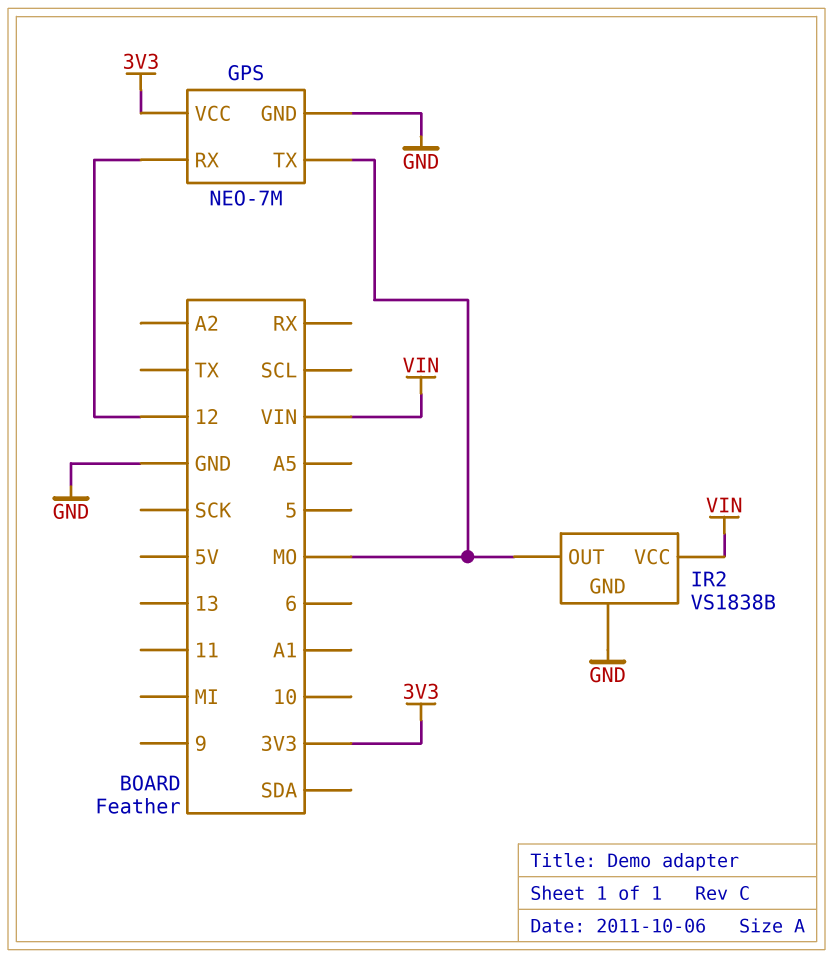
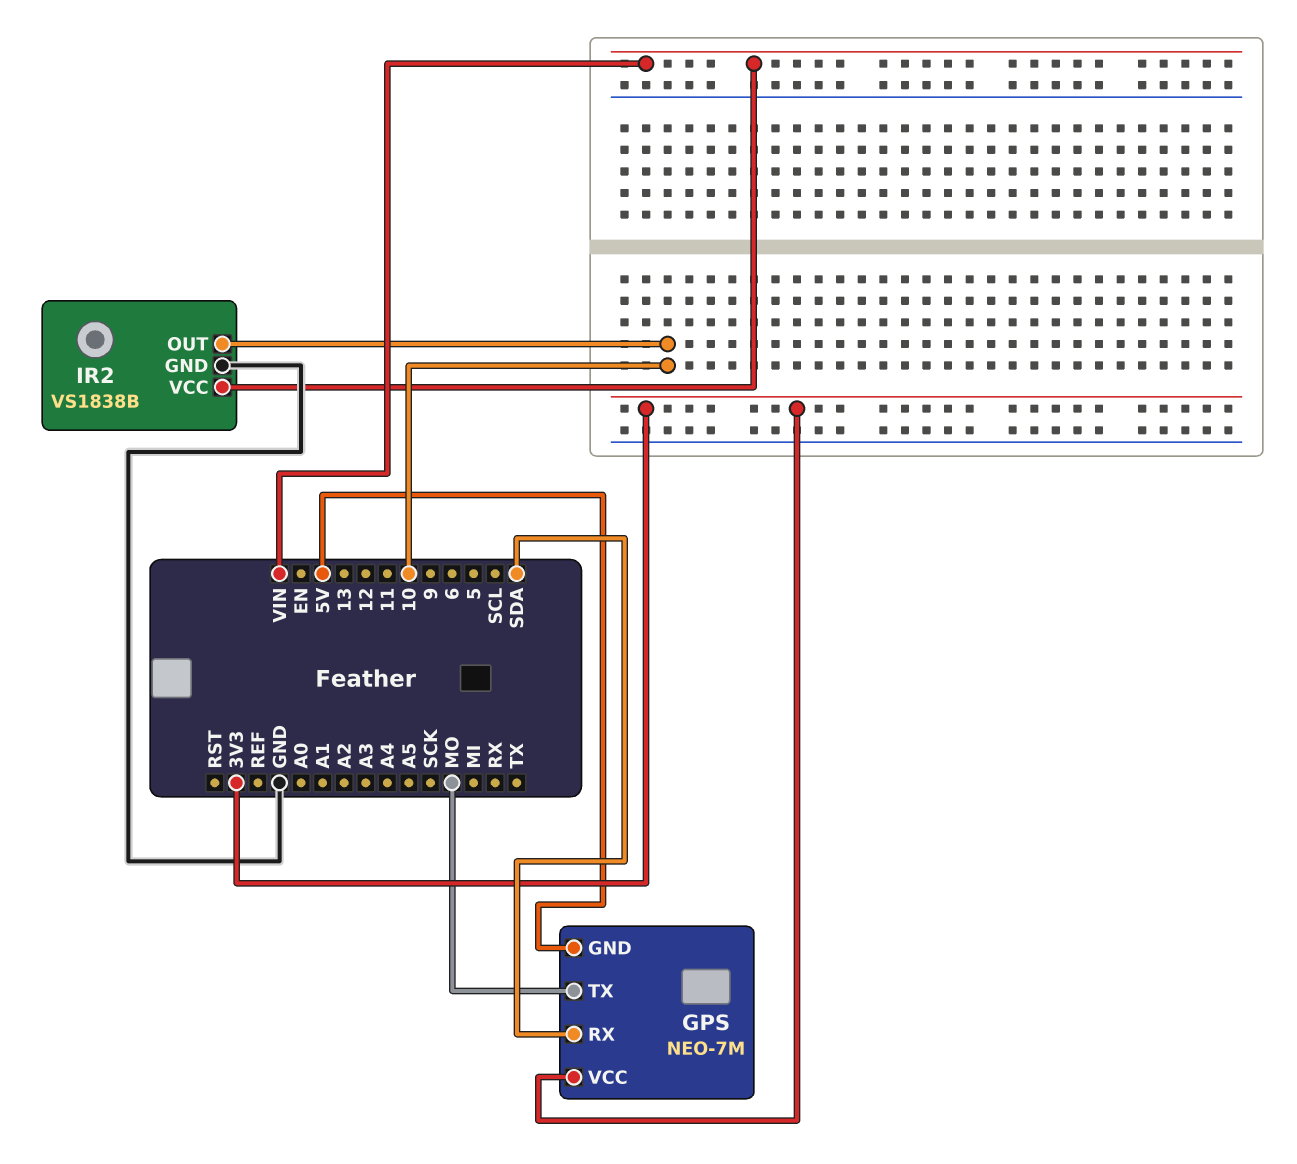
GPS pin GND: GND -> 5V
GPS pin RX: 12 -> SDA
IR2 pin OUT: MO -> 10

